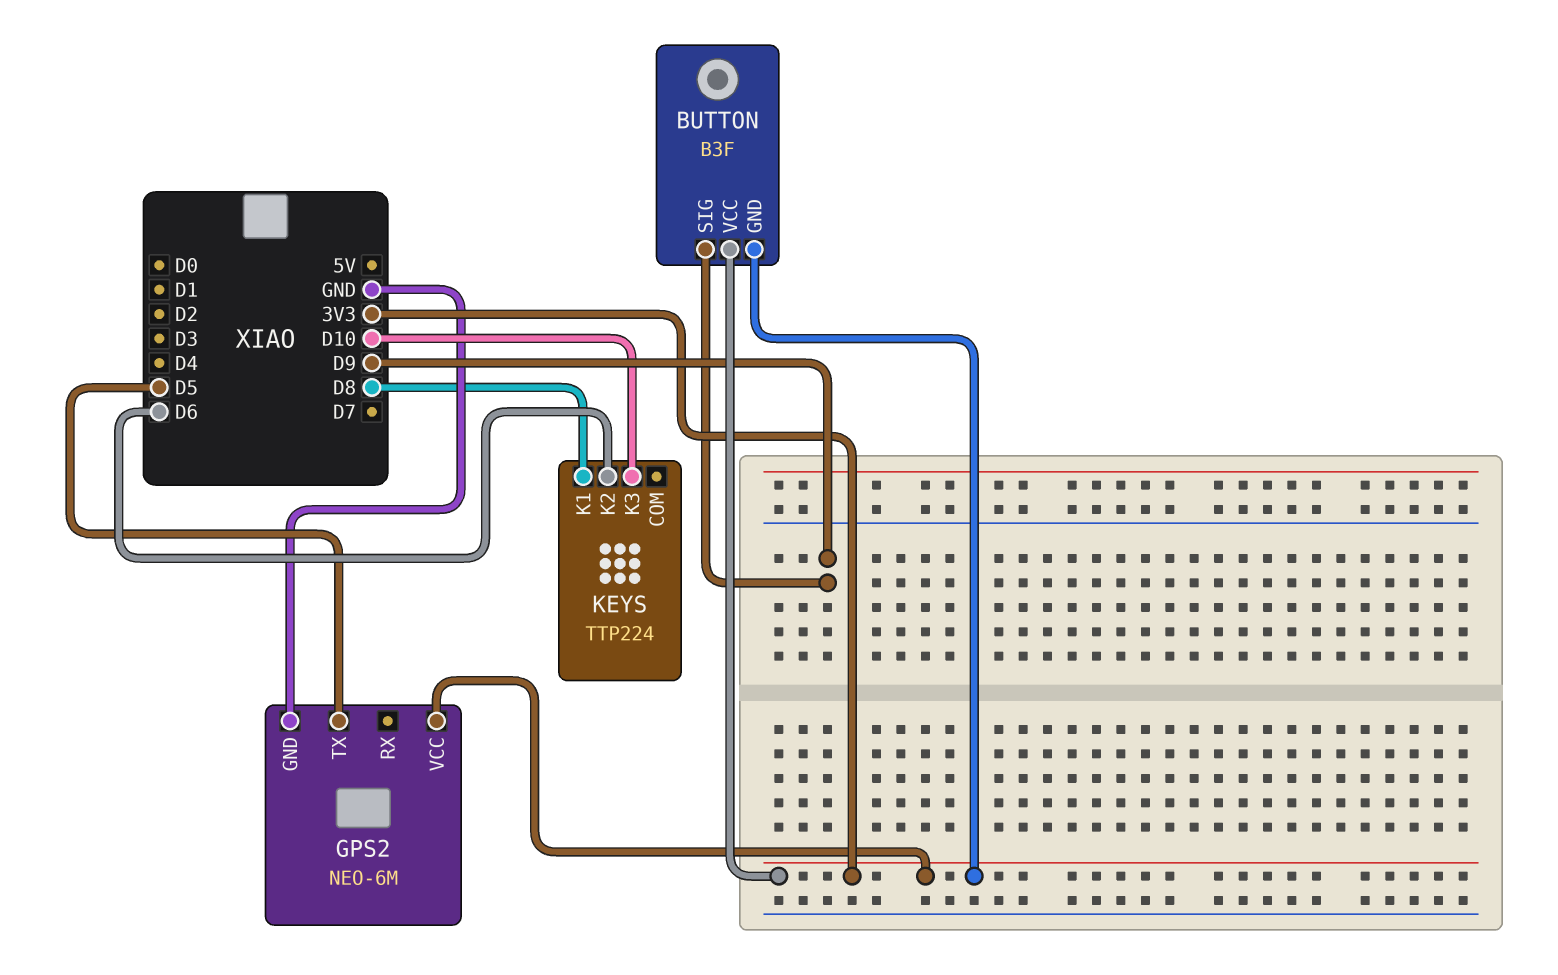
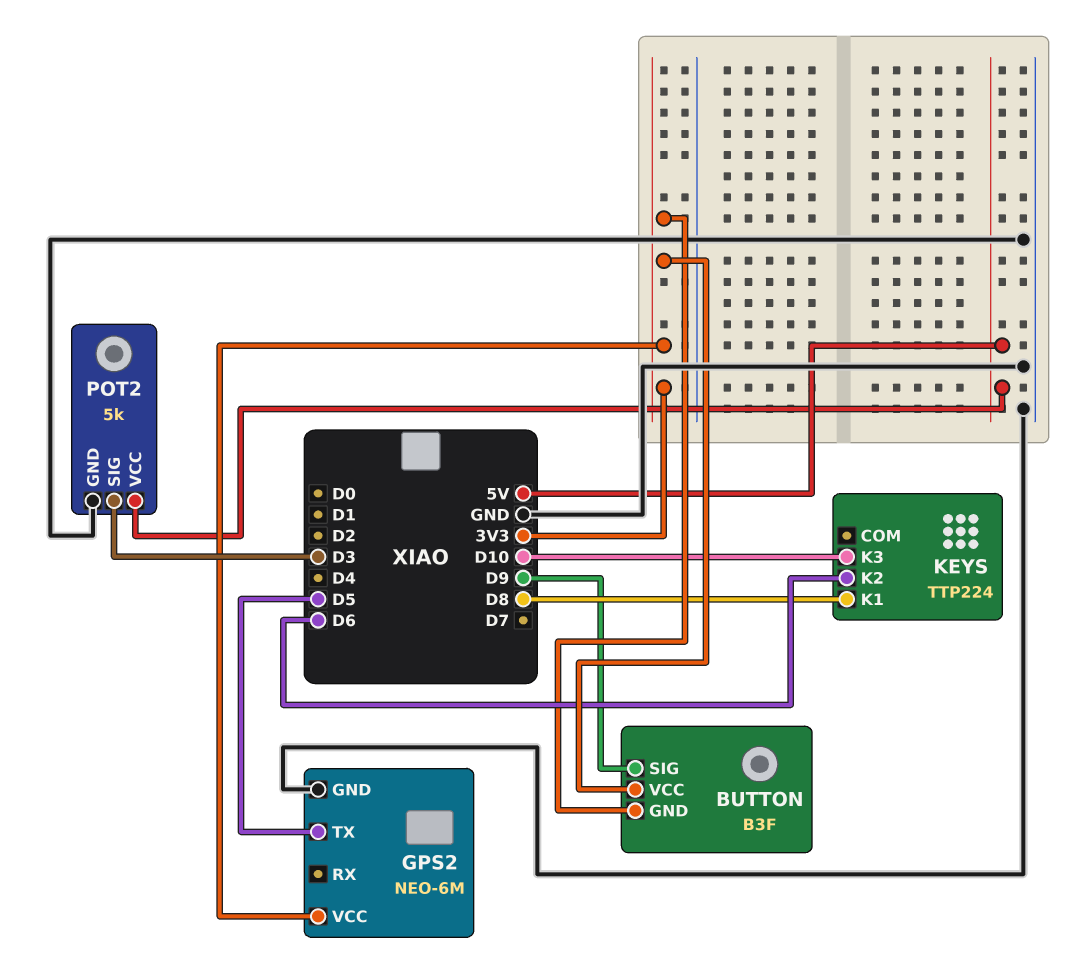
POT2: none -> 5k
POT2 pin GND: none -> GND
POT2 pin SIG: none -> D3
POT2 pin VCC: none -> 5V

